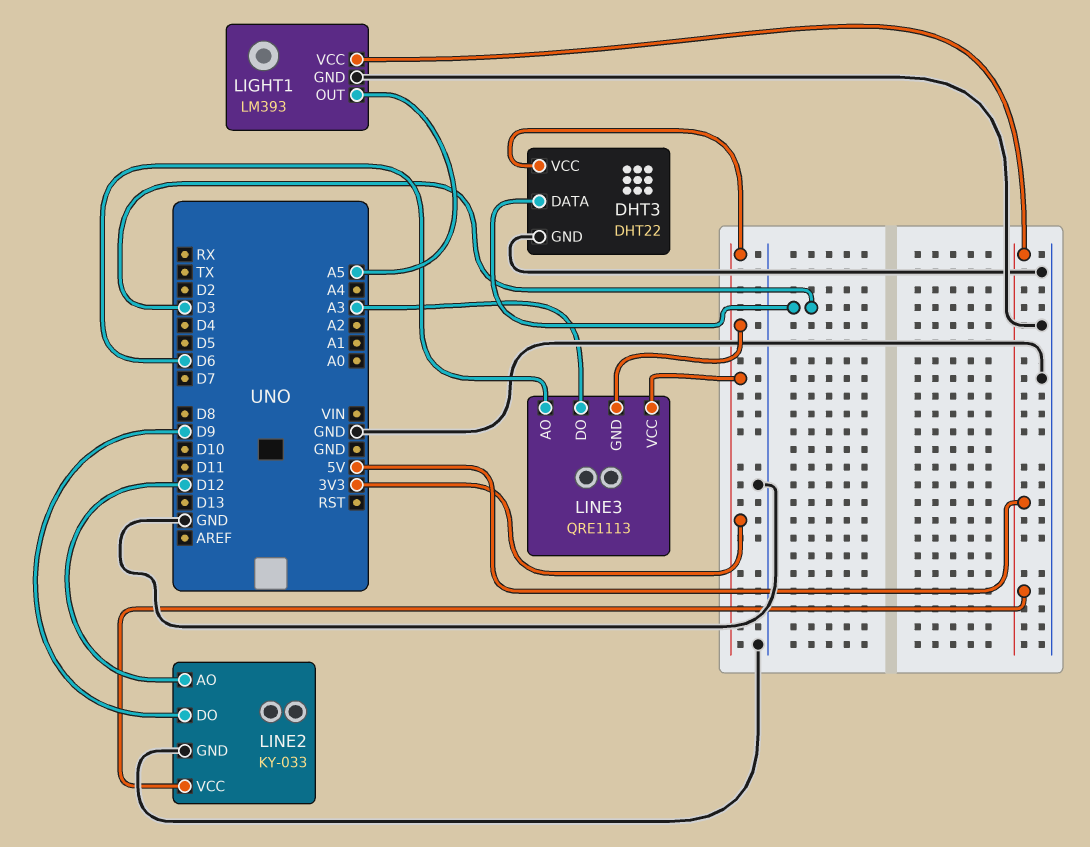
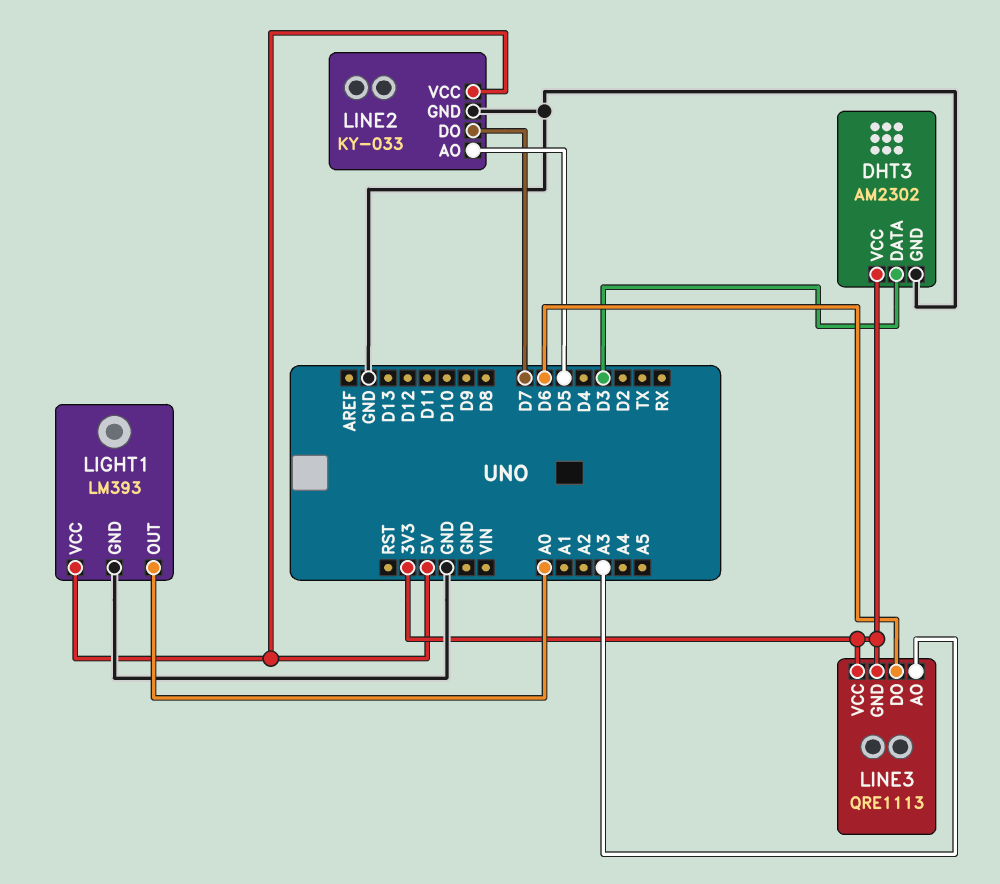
DHT3: DHT22 -> AM2302
LIGHT1 pin OUT: A5 -> A0
LINE2 pin AO: D12 -> D5
LINE2 pin DO: D9 -> D7
LINE3 pin AO: D6 -> A3
LINE3 pin DO: A3 -> D6

